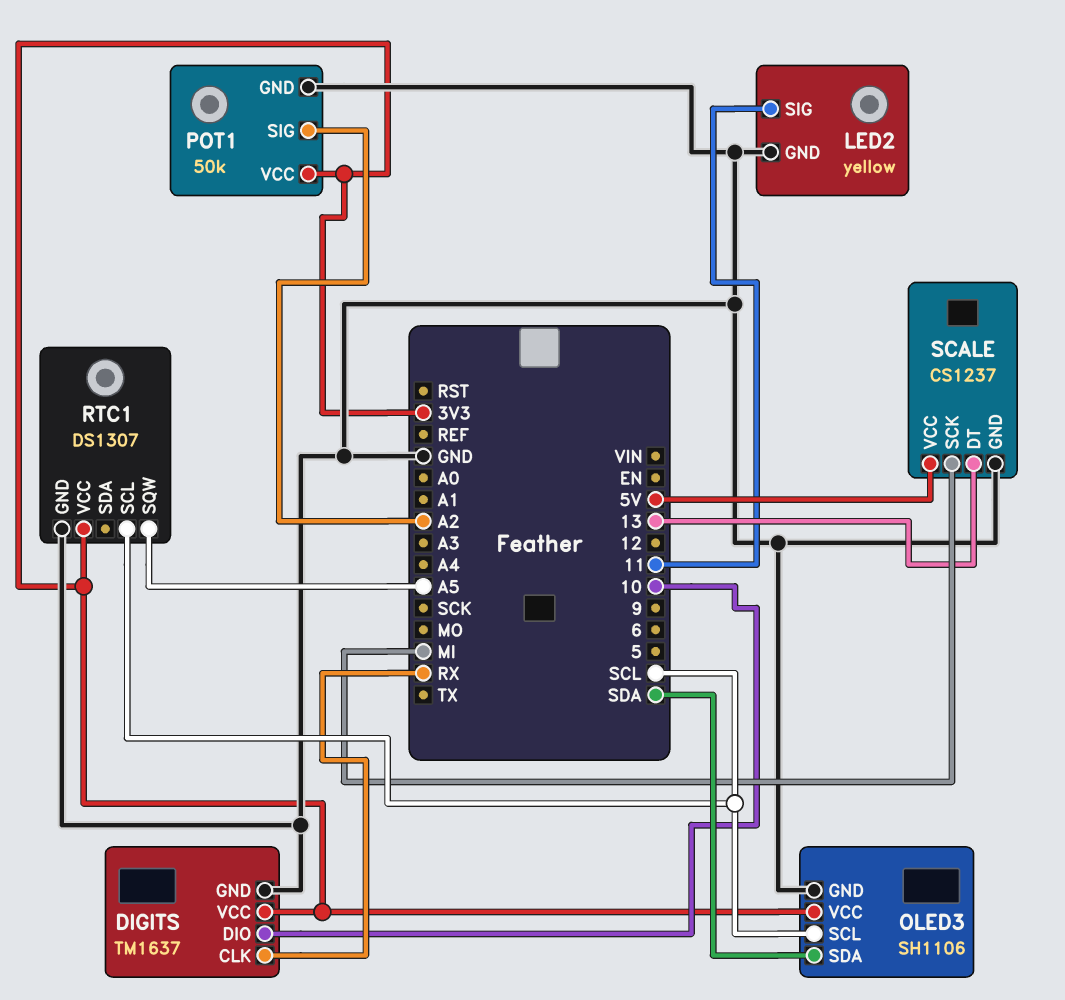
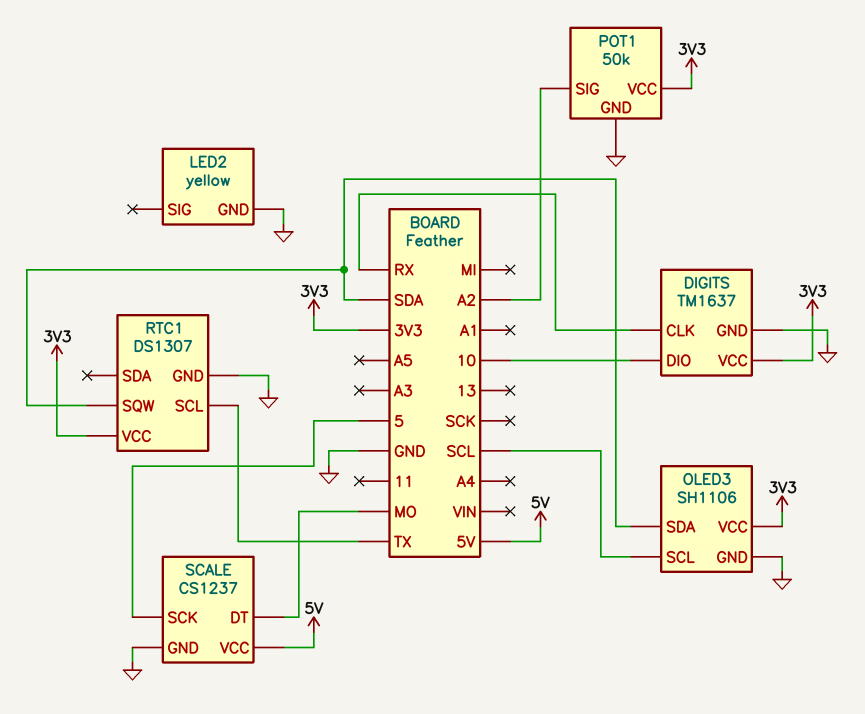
LED2 pin SIG: 11 -> none
RTC1 pin SCL: SCL -> TX
RTC1 pin SQW: A5 -> SDA
SCALE pin DT: 13 -> MO
SCALE pin SCK: MI -> 5

